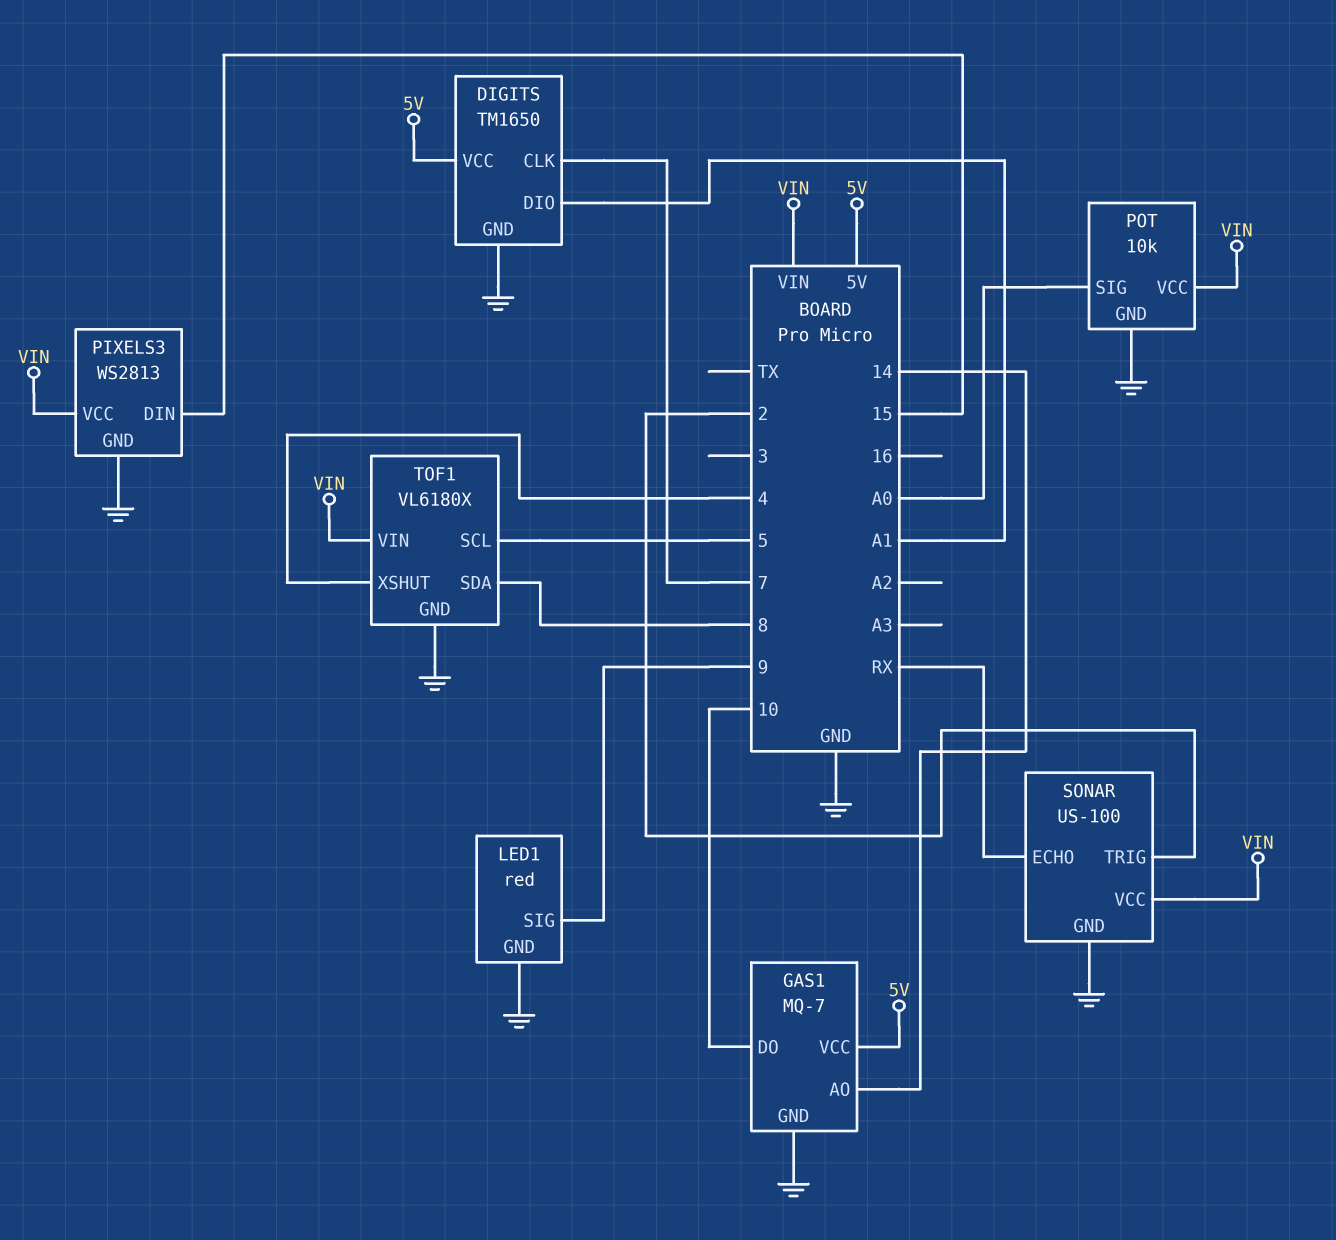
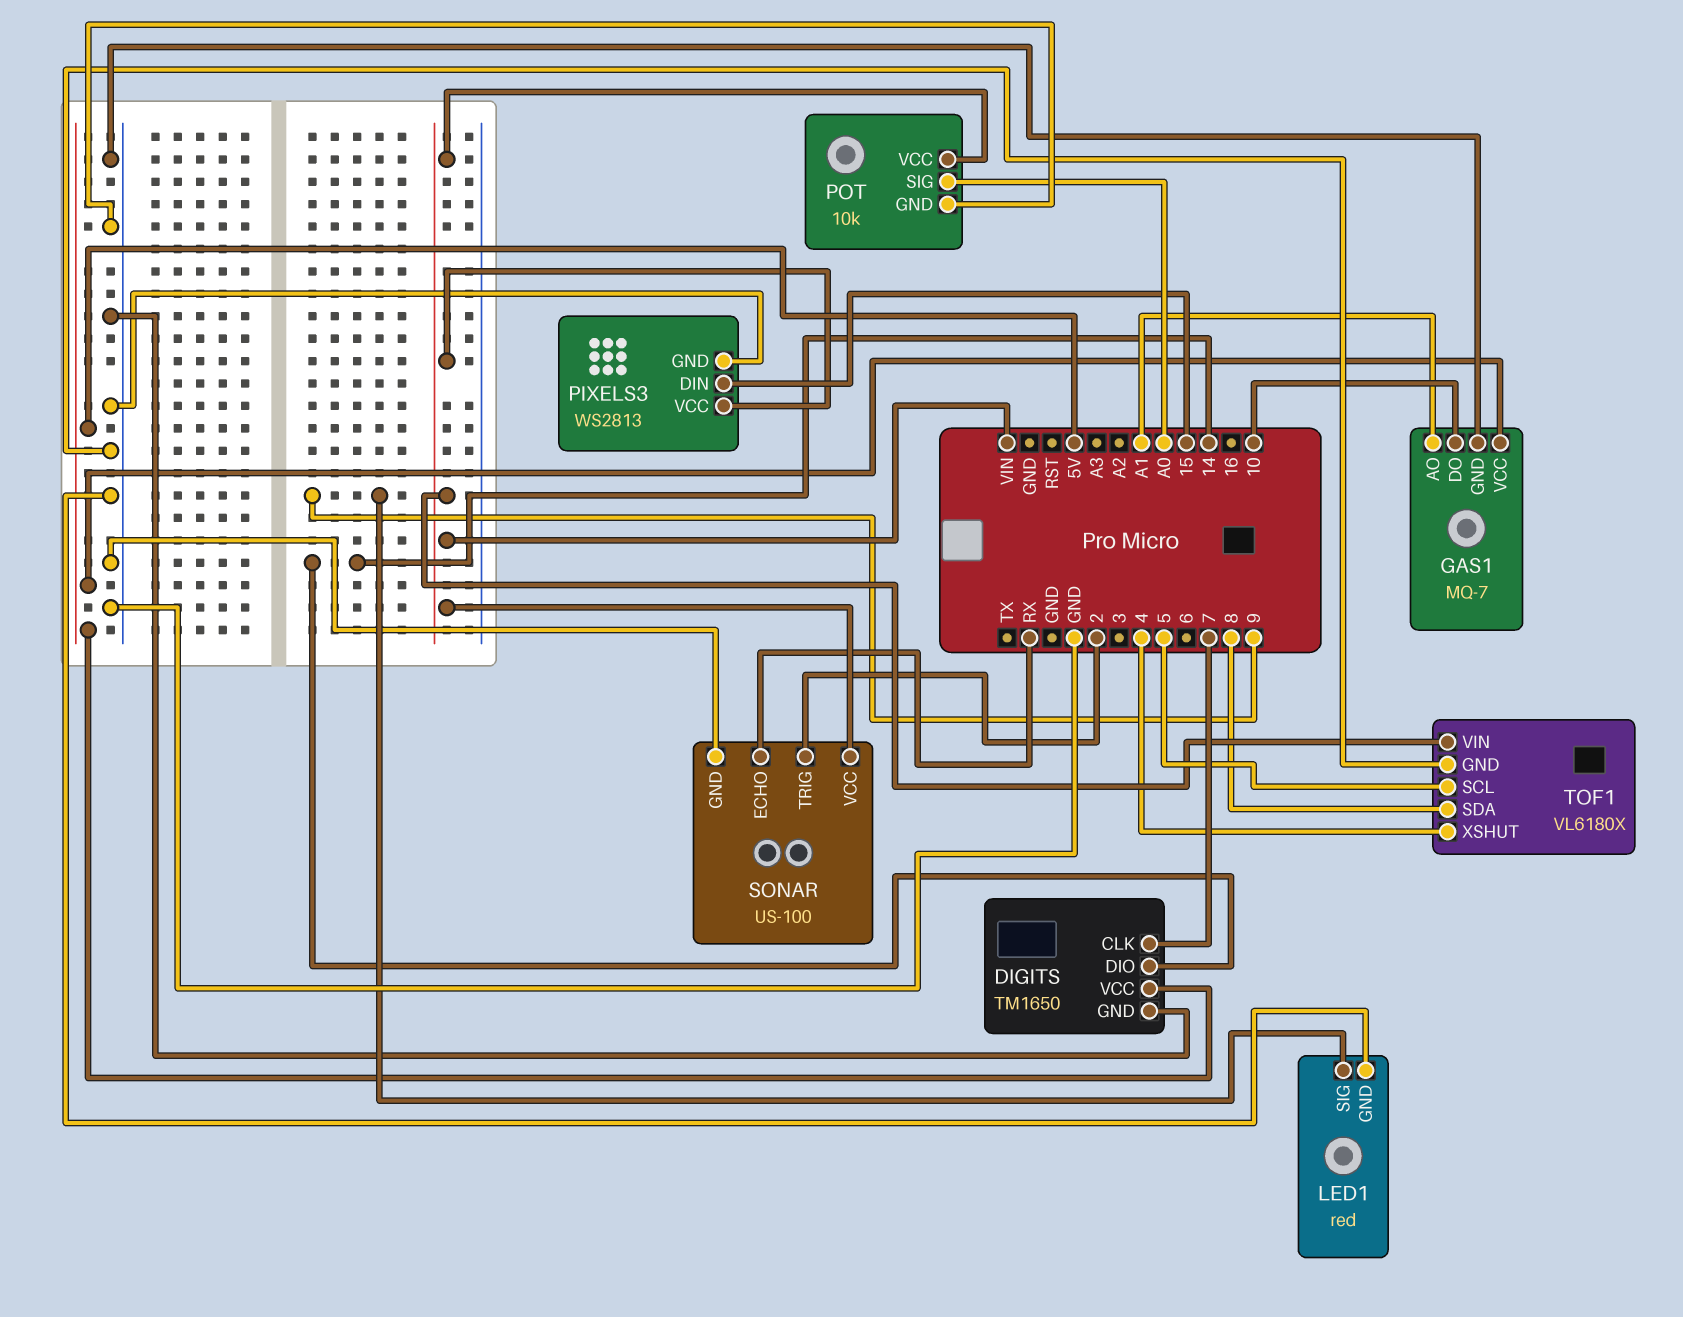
DIGITS pin DIO: A1 -> 14
GAS1 pin AO: 14 -> A1

